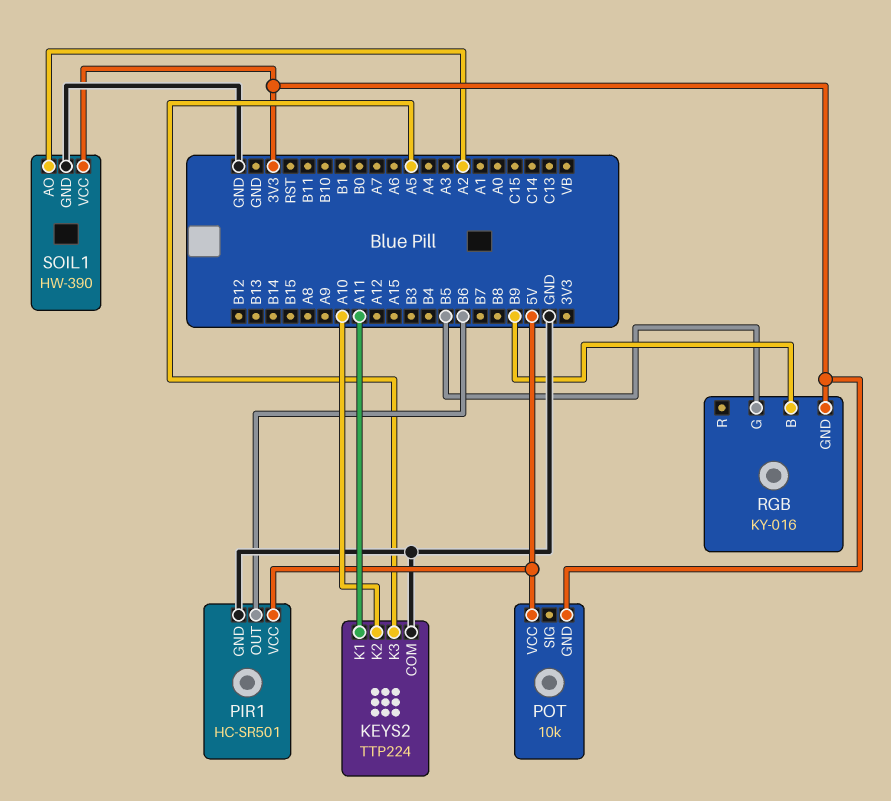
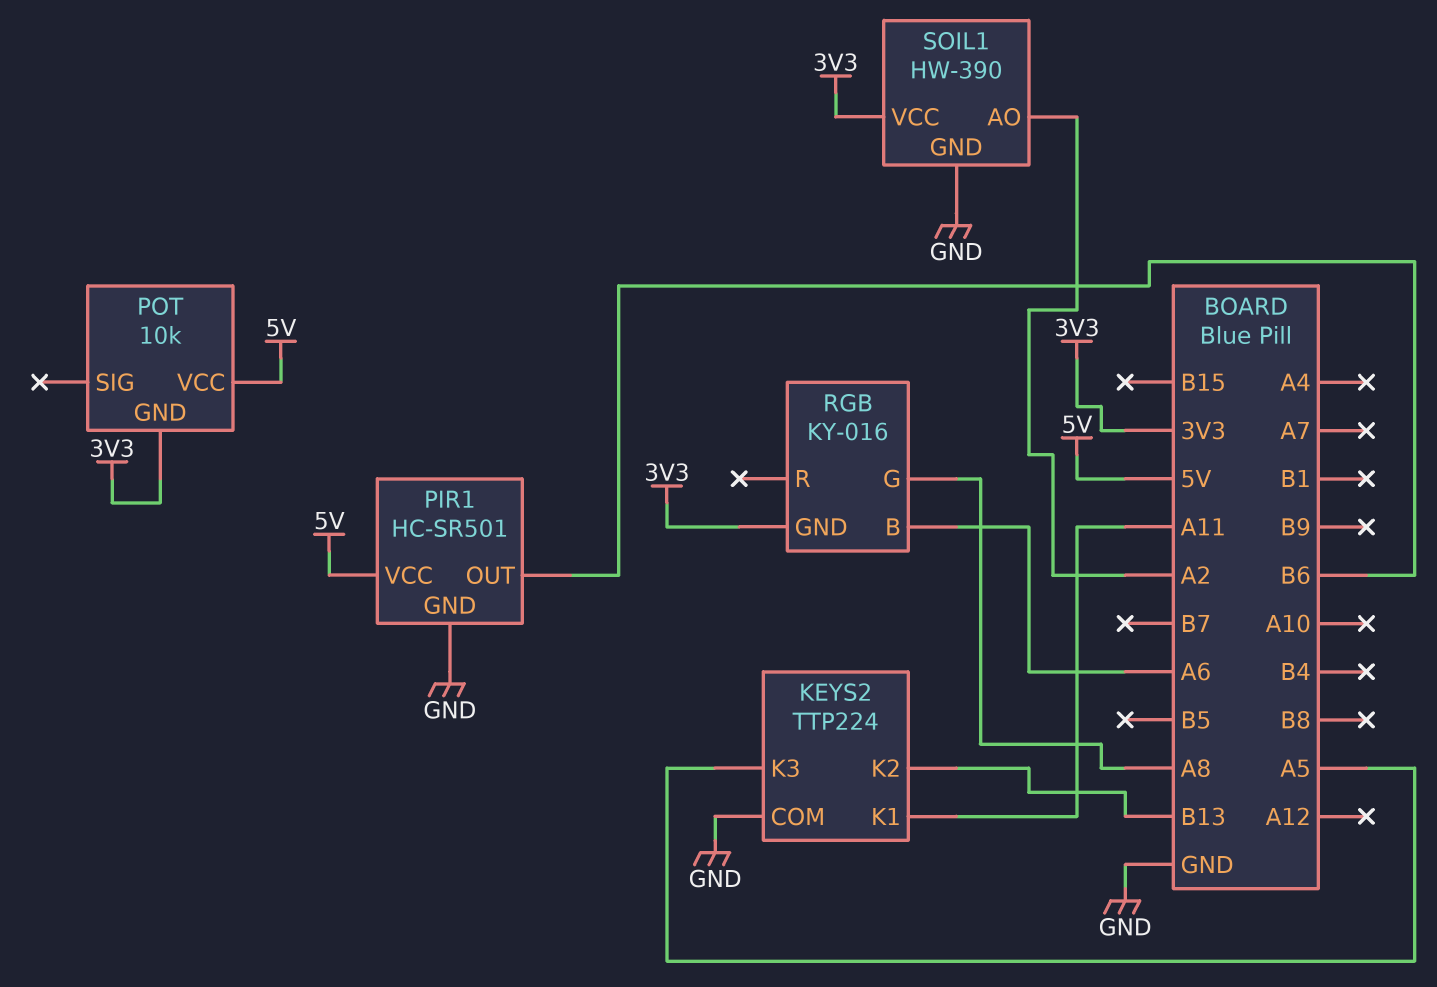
KEYS2 pin K2: A10 -> B13
RGB pin B: B9 -> A6
RGB pin G: B5 -> A8

